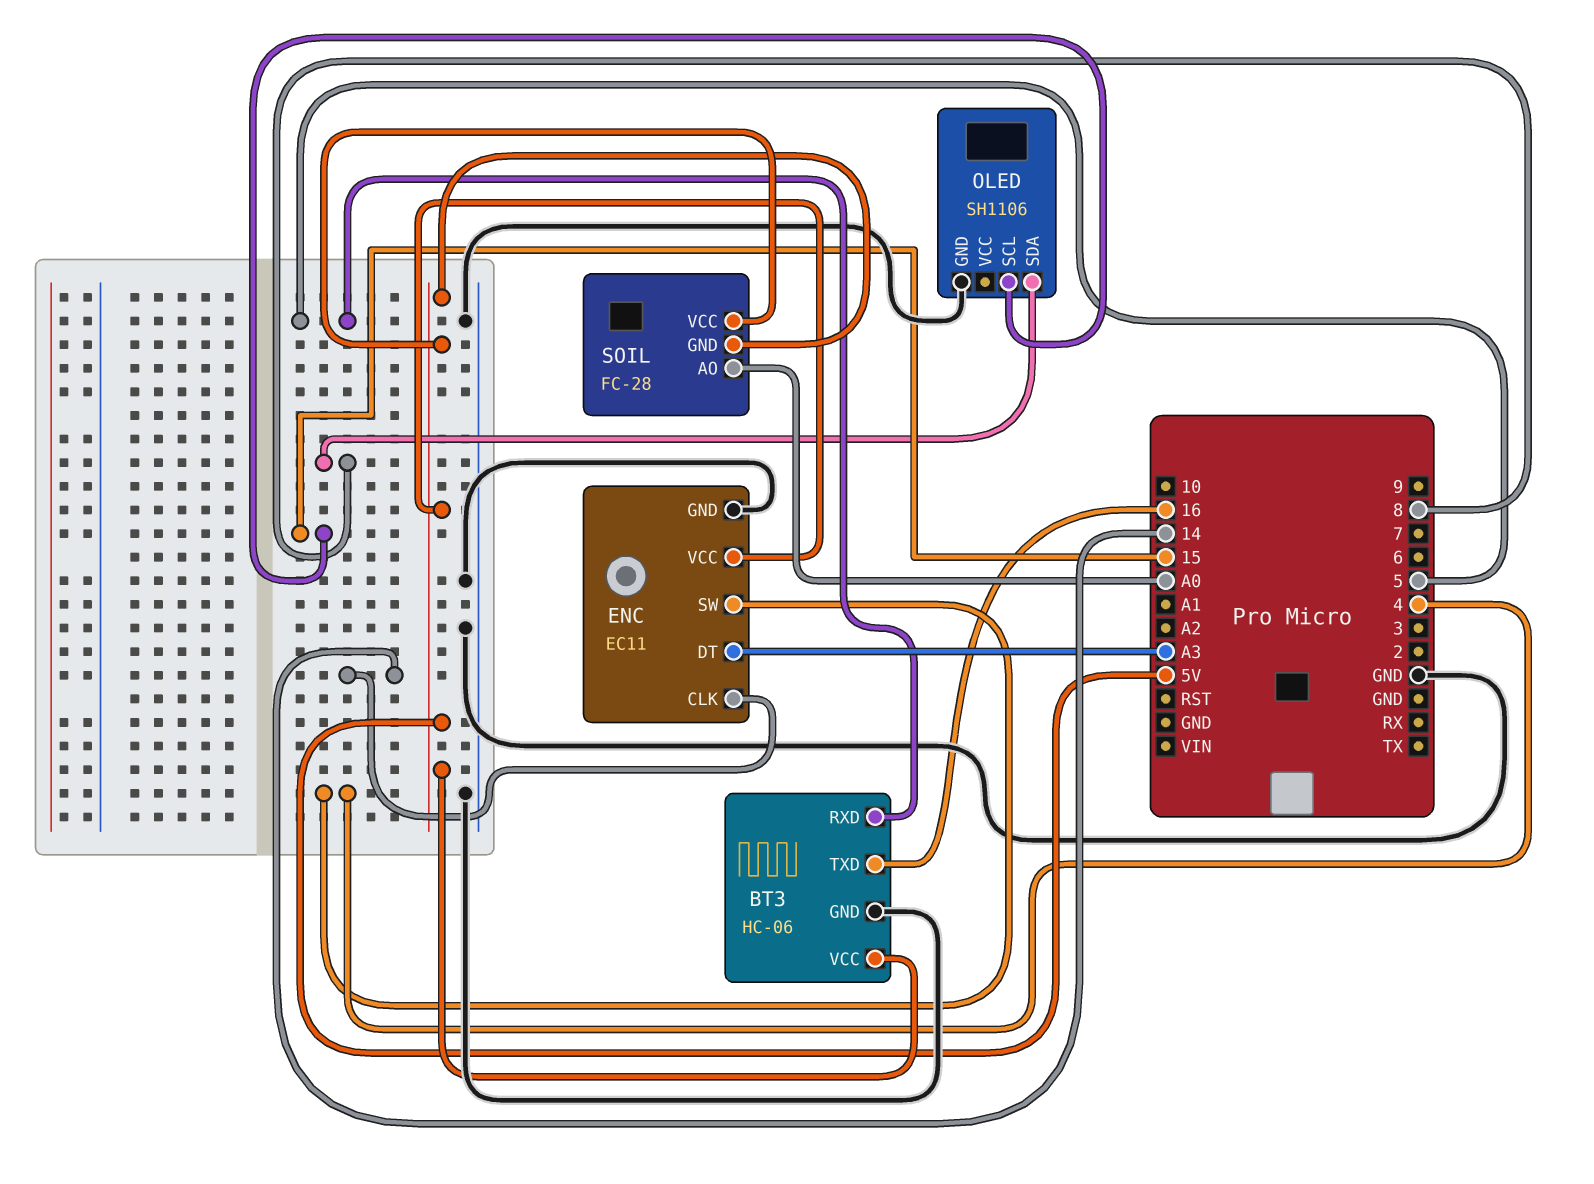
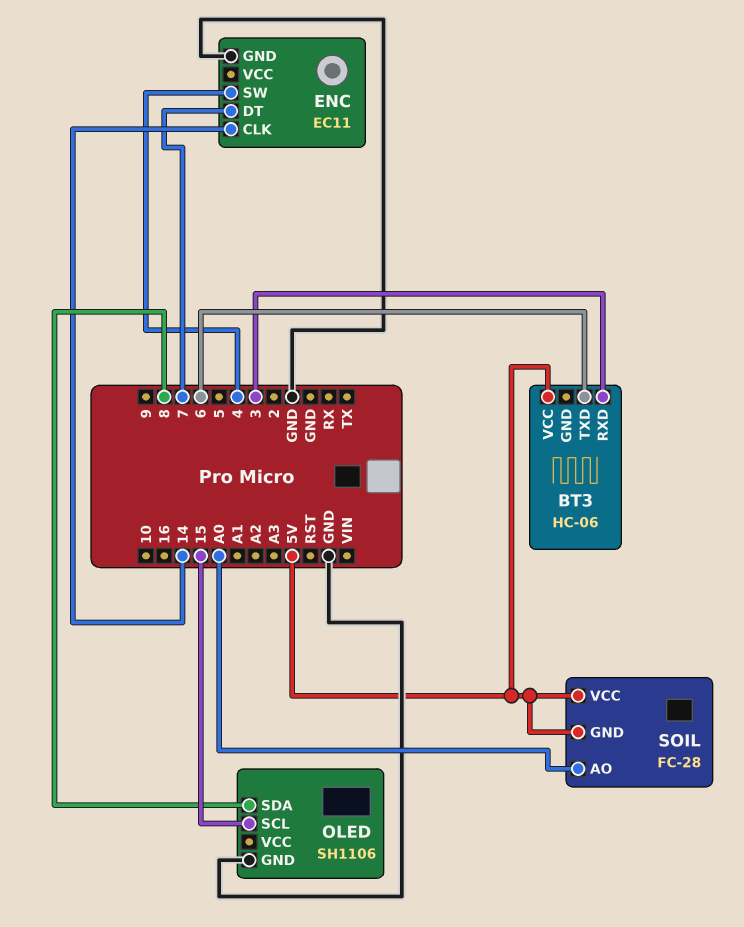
BT3 pin GND: GND -> none
BT3 pin RXD: 5 -> 3
BT3 pin TXD: 16 -> 6
ENC pin DT: A3 -> 7
ENC pin VCC: 5V -> none

